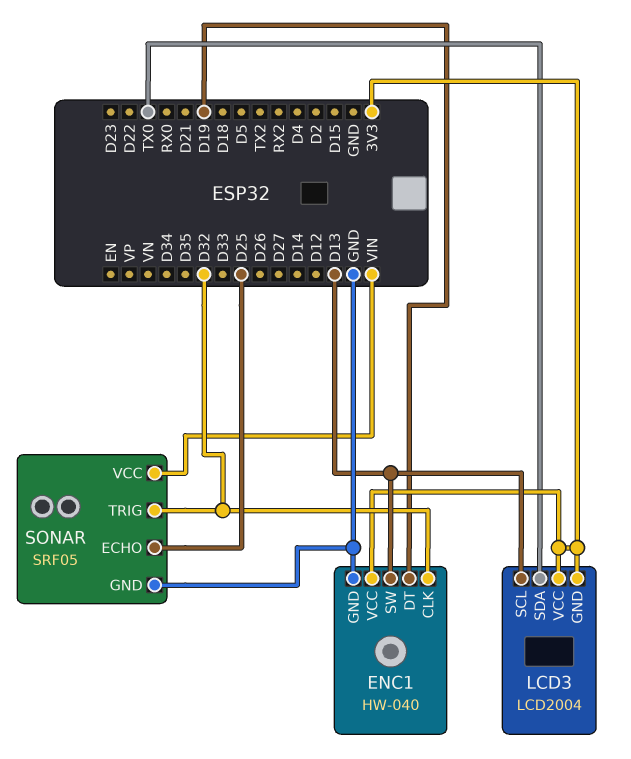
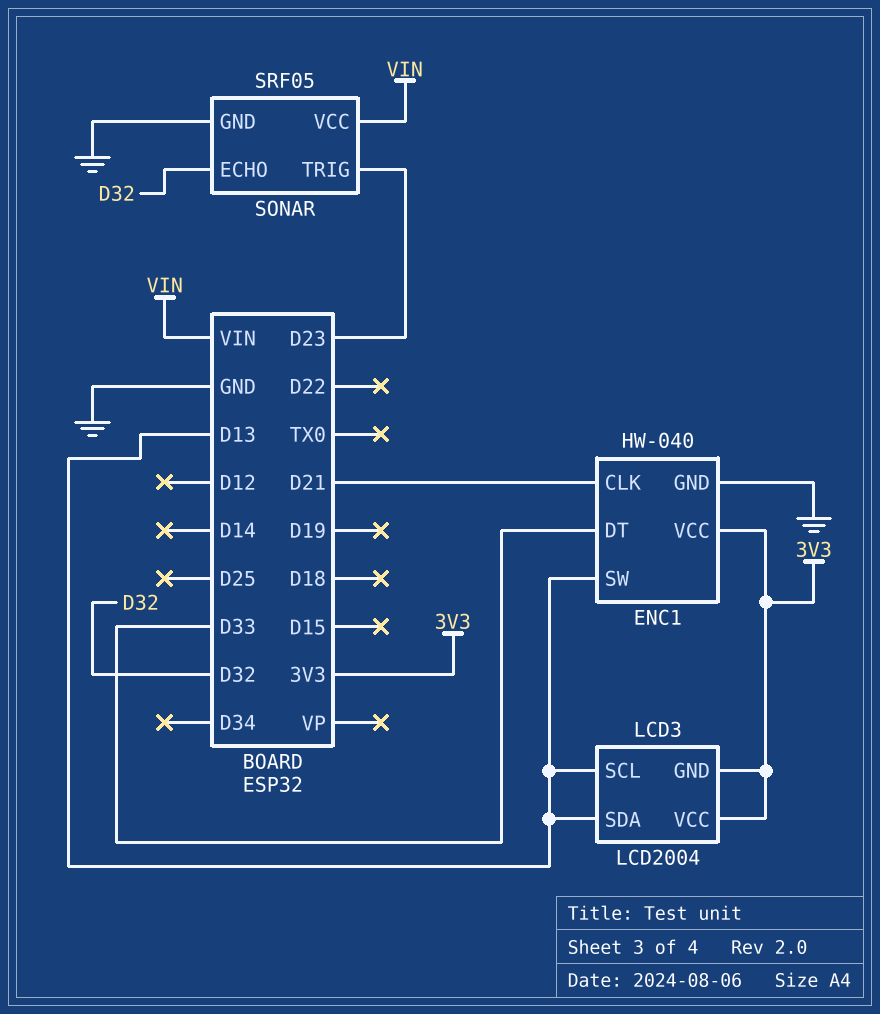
ENC1 pin CLK: D32 -> D21
ENC1 pin DT: D19 -> D33
LCD3 pin SDA: TX0 -> D13
SONAR pin ECHO: D25 -> D32
SONAR pin TRIG: D32 -> D23

